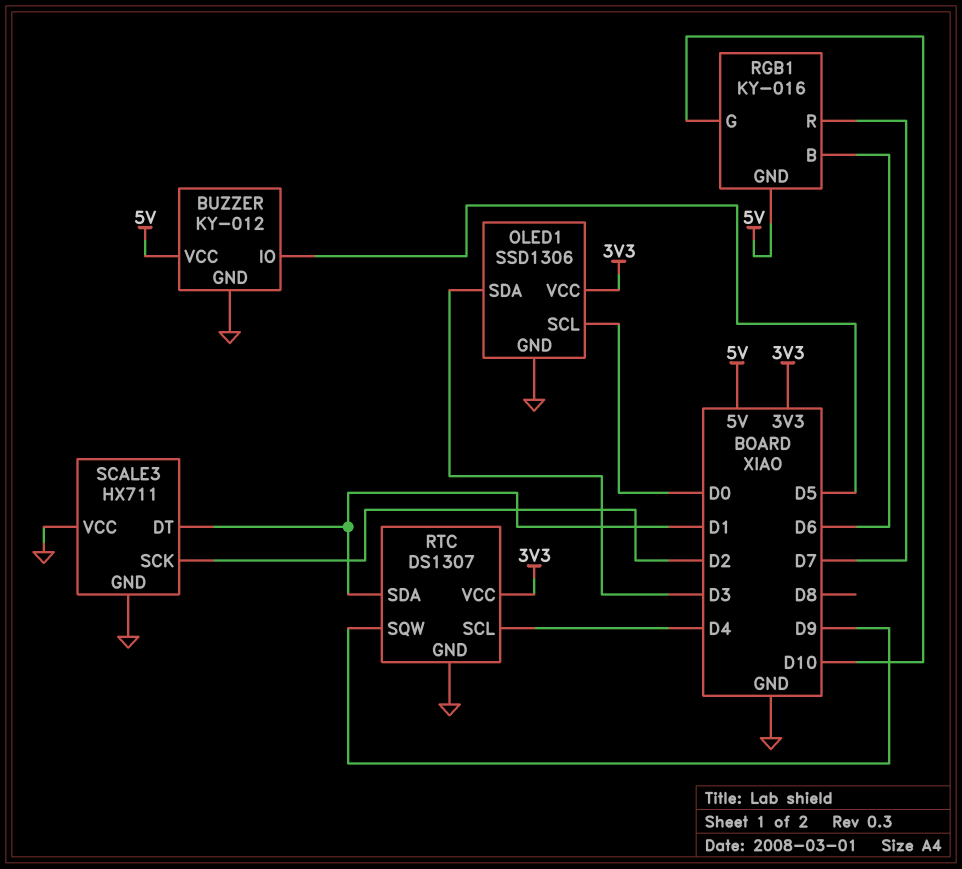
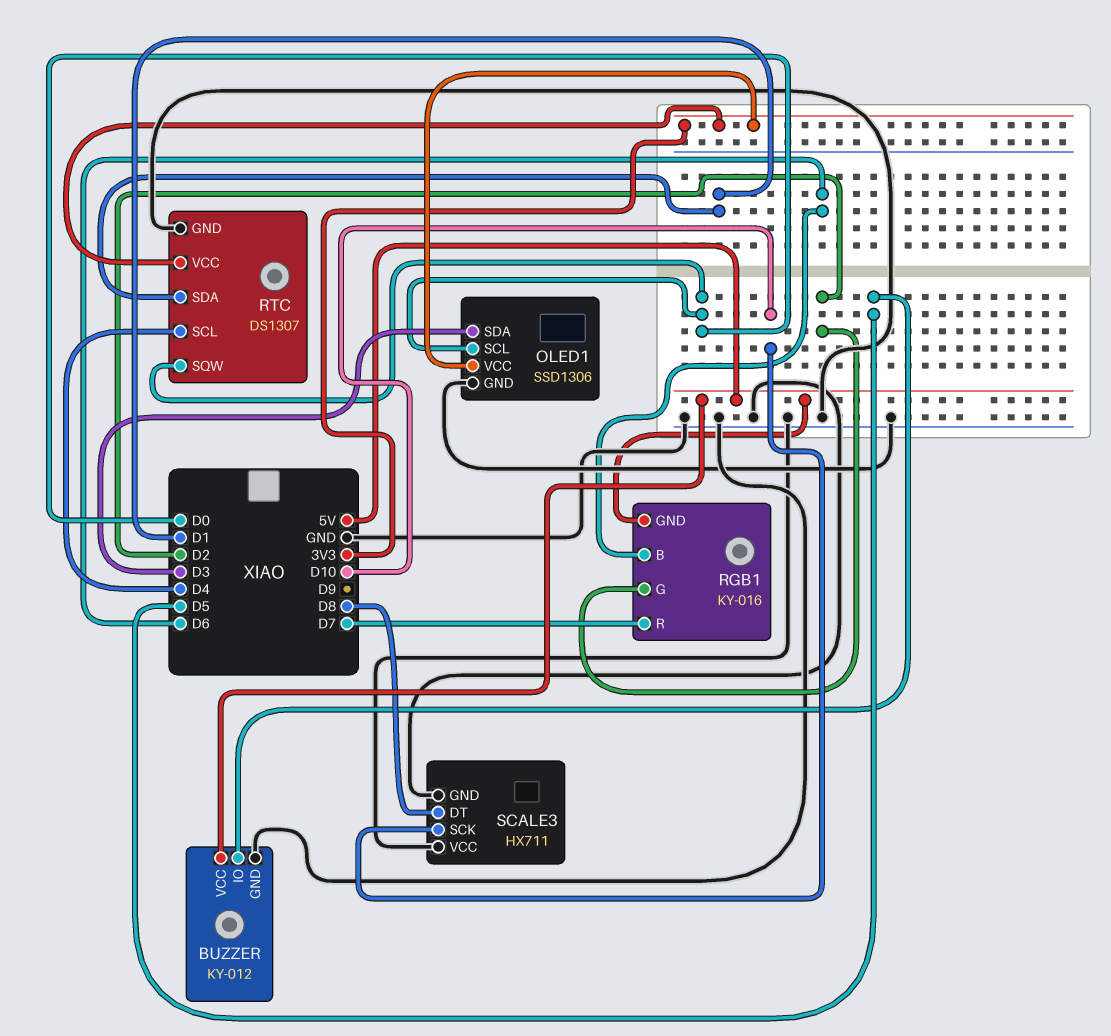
RGB1 pin G: D10 -> D2
RTC pin SQW: D9 -> D0
SCALE3 pin DT: D1 -> D8
SCALE3 pin SCK: D2 -> D10

